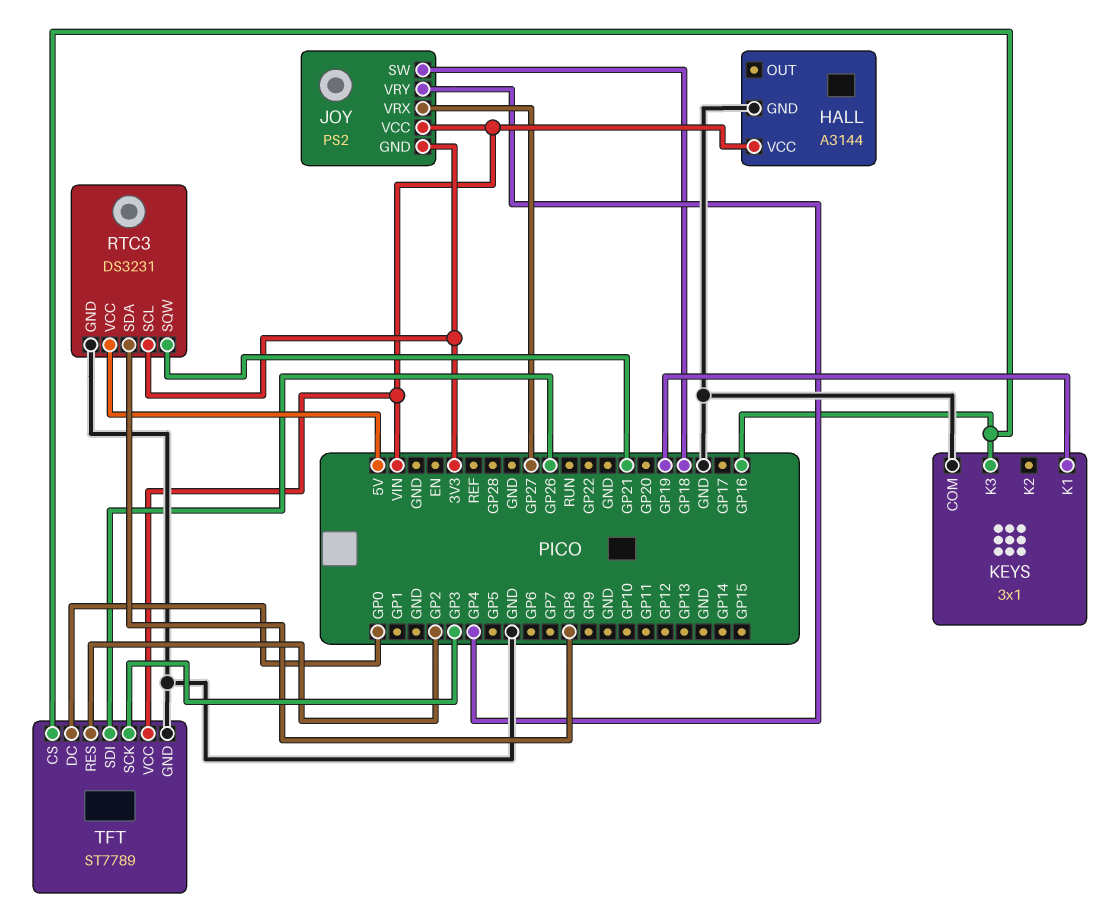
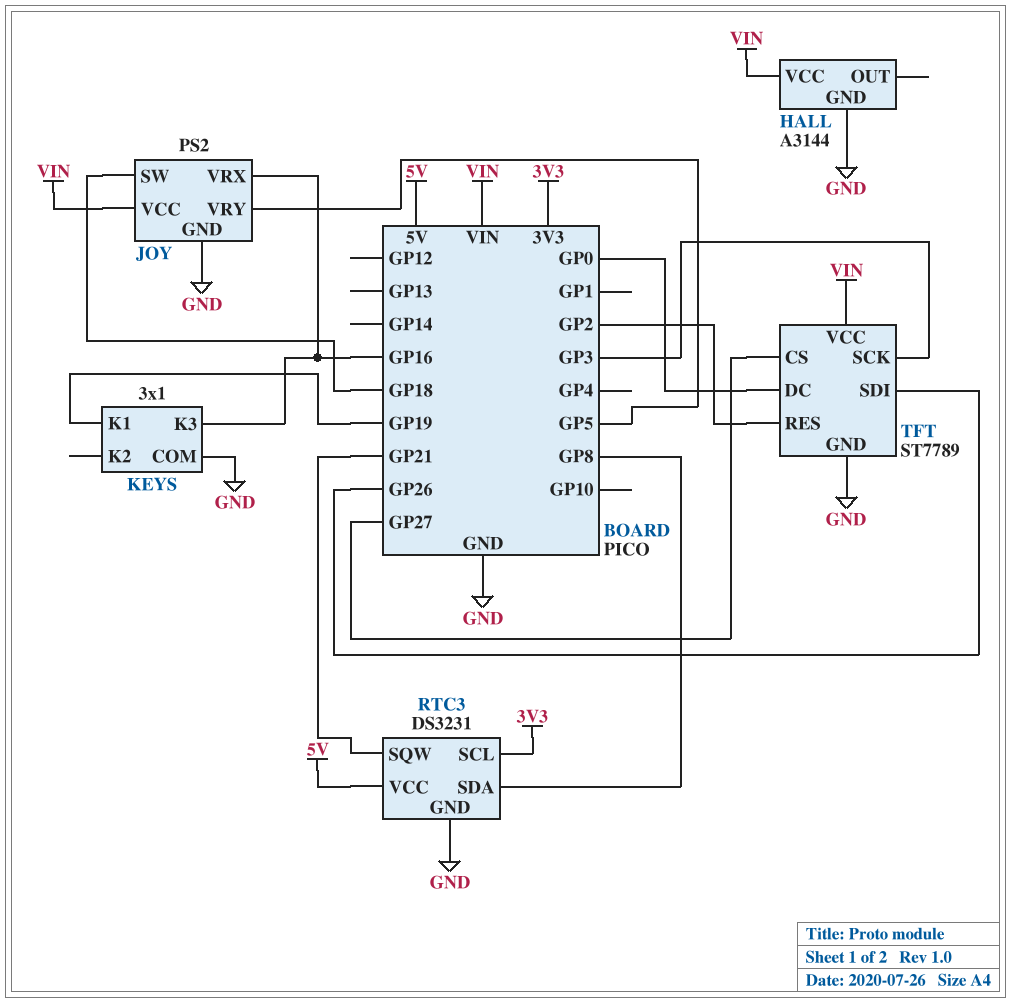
JOY pin GND: 3V3 -> GND
JOY pin VRX: GP27 -> GP16
JOY pin VRY: GP4 -> GP5
TFT pin CS: GP16 -> GP27

